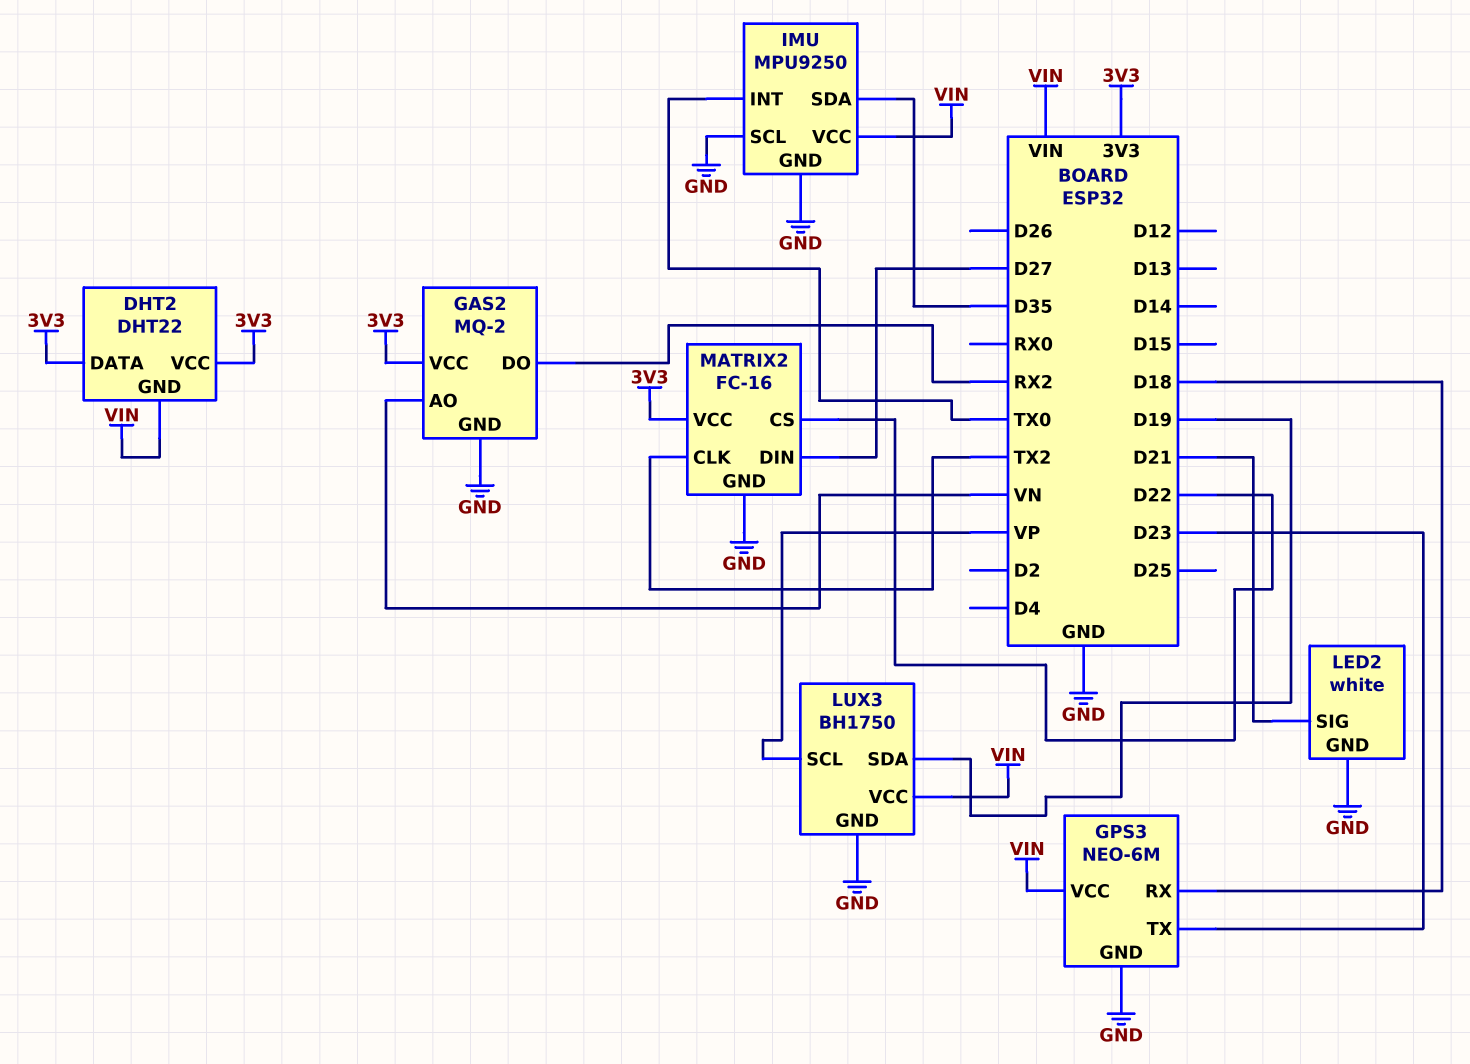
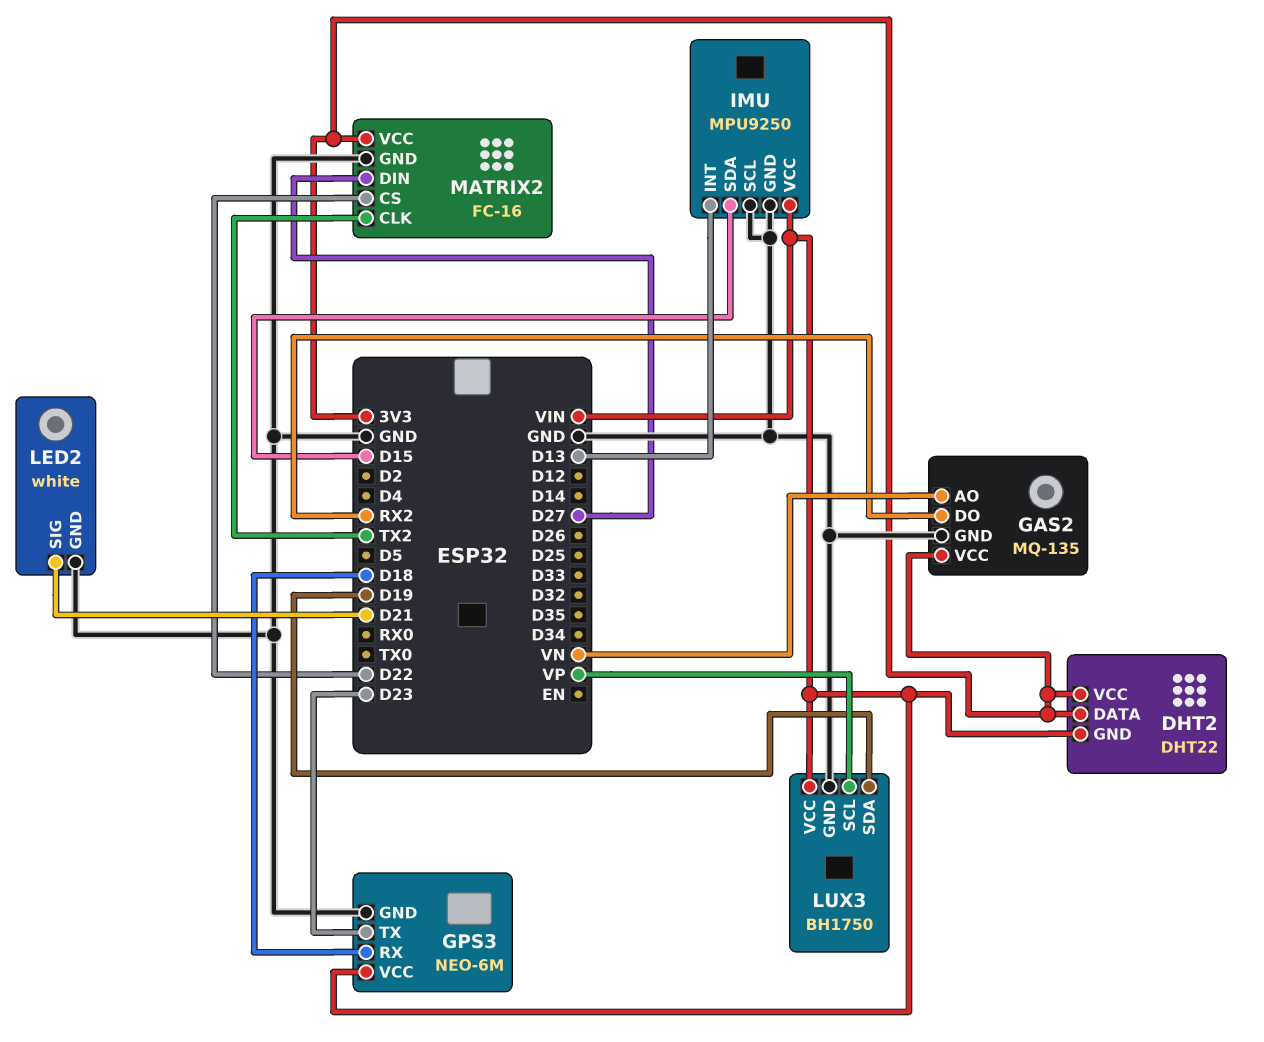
GAS2: MQ-2 -> MQ-135
IMU pin INT: TX0 -> D13
IMU pin SDA: D35 -> D15

